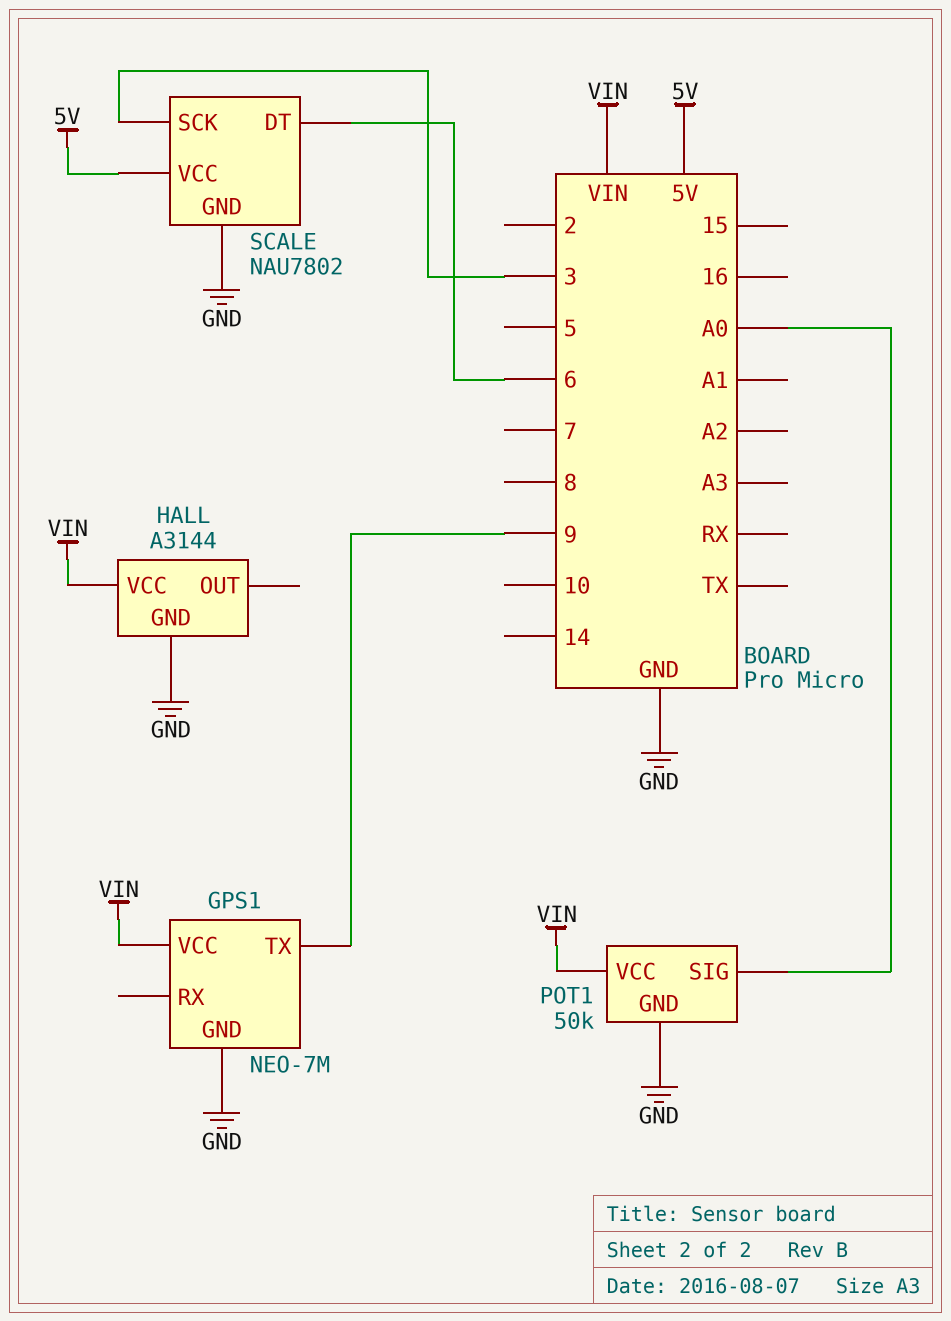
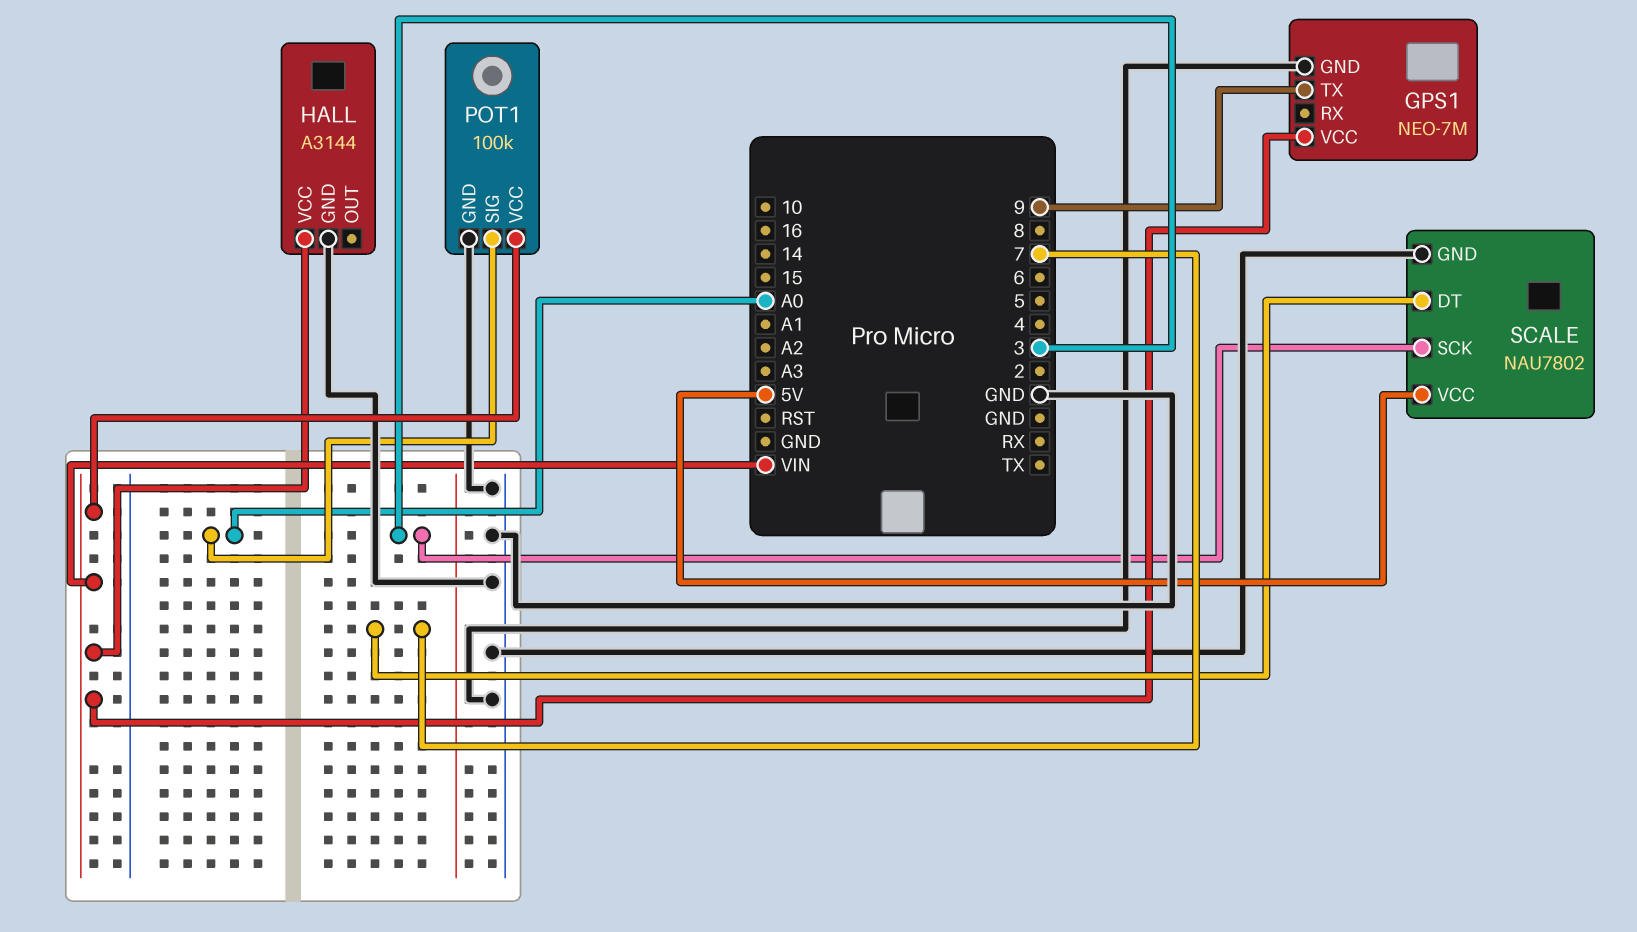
POT1: 50k -> 100k
SCALE pin DT: 6 -> 7

